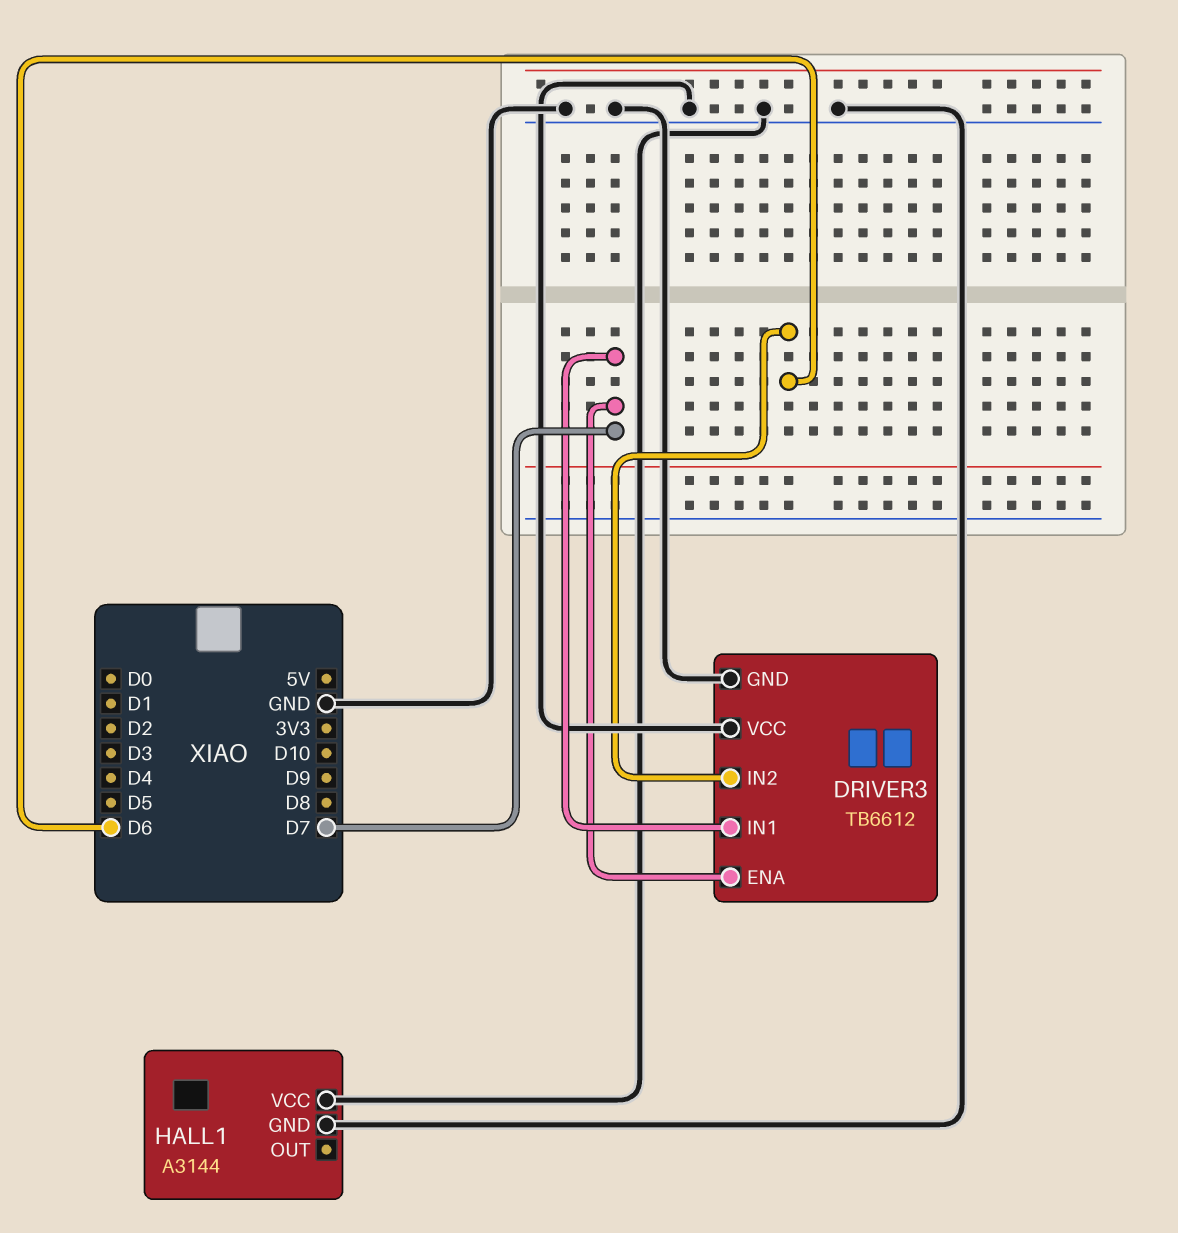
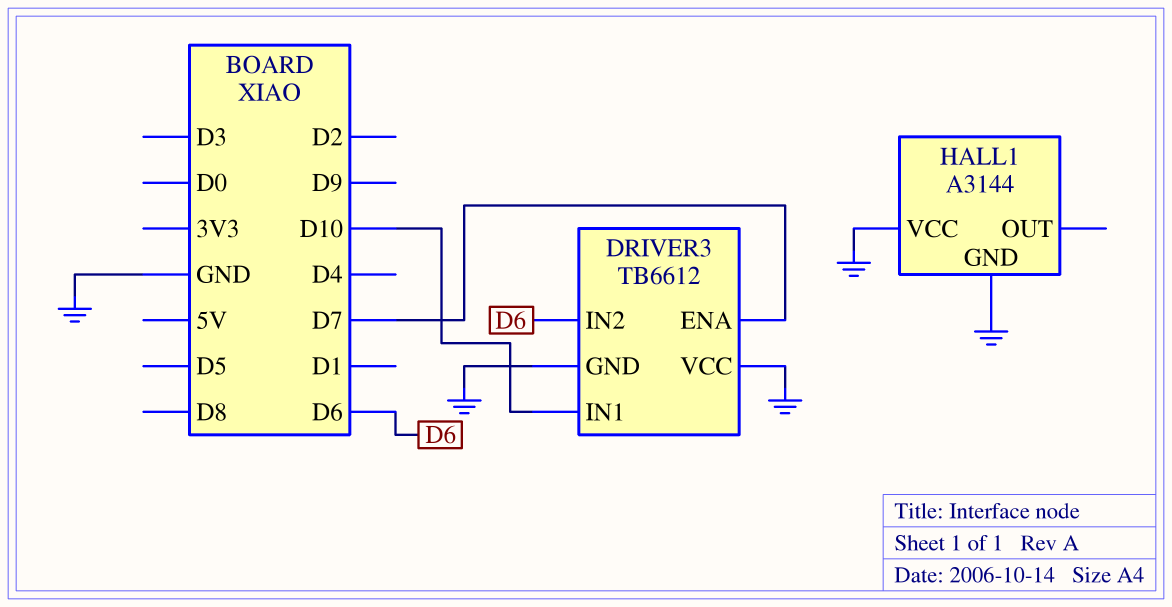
DRIVER3 pin IN1: D7 -> D10

